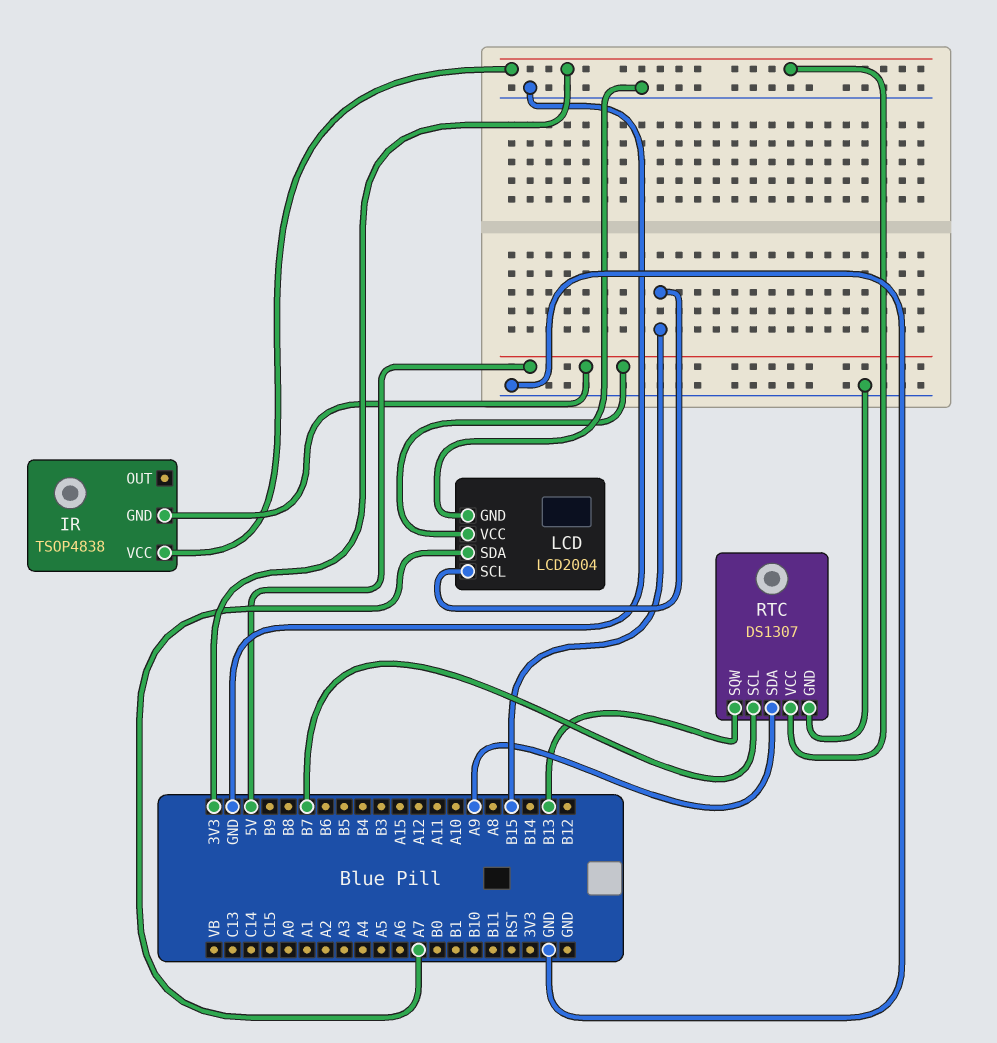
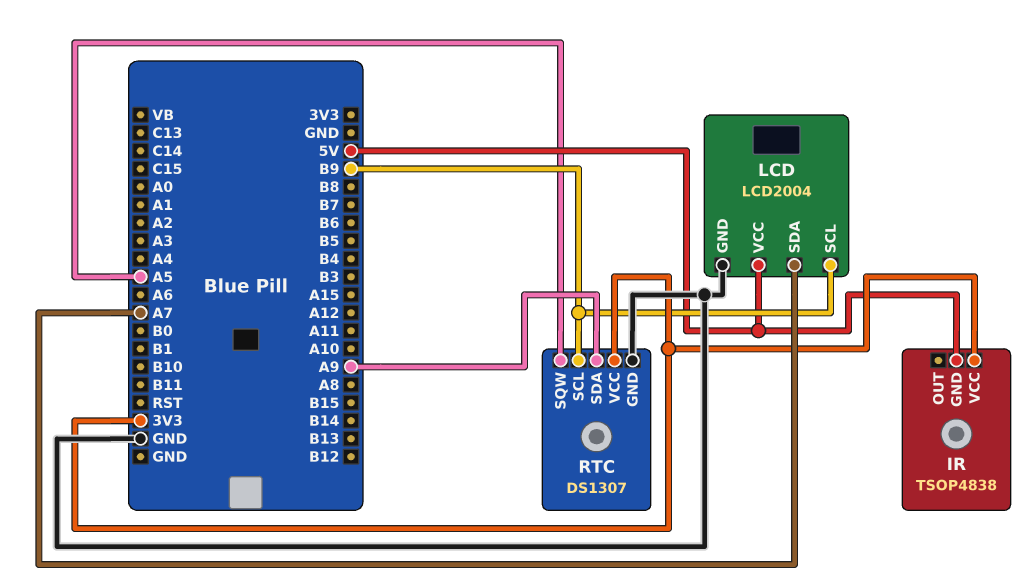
LCD pin SCL: B15 -> B9
RTC pin SCL: B7 -> B9
RTC pin SQW: B13 -> A5

